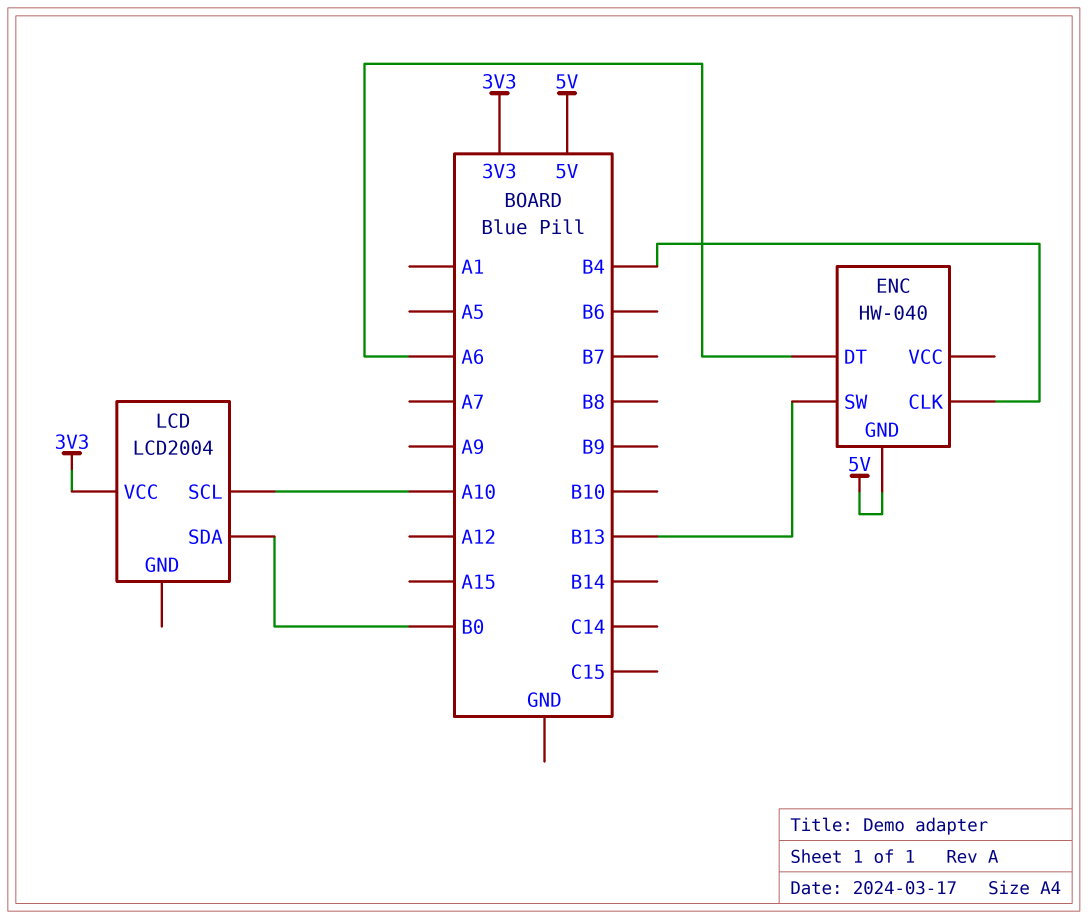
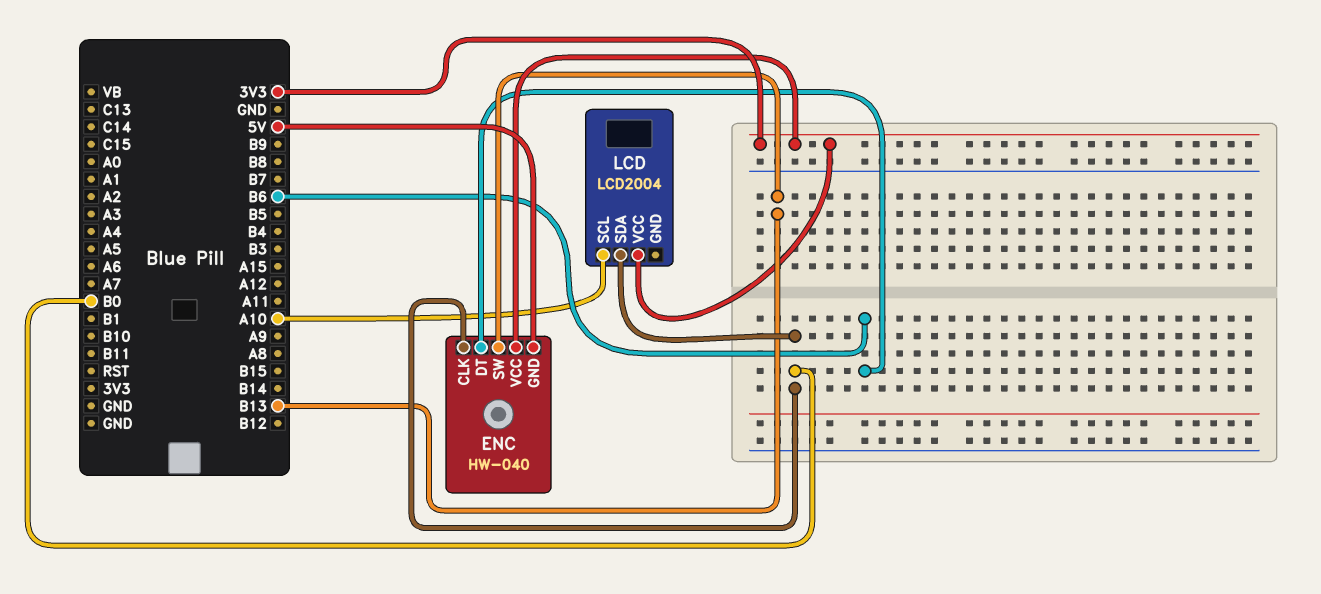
ENC pin CLK: B4 -> B0
ENC pin DT: A6 -> B6
ENC pin VCC: none -> 3V3

